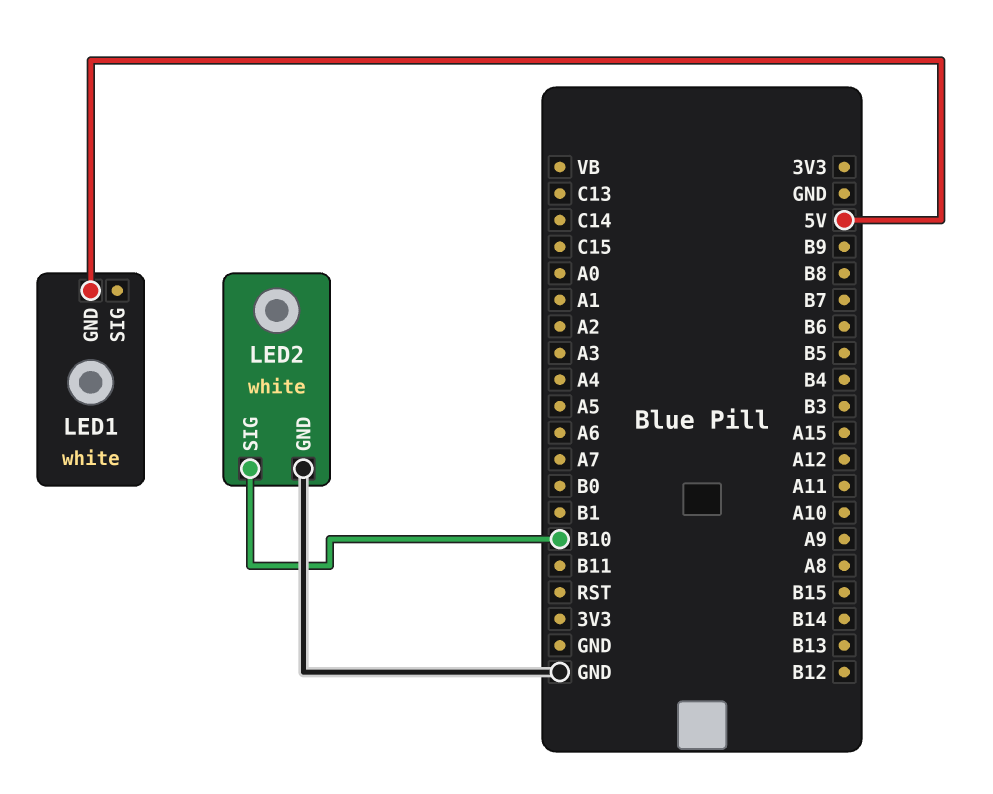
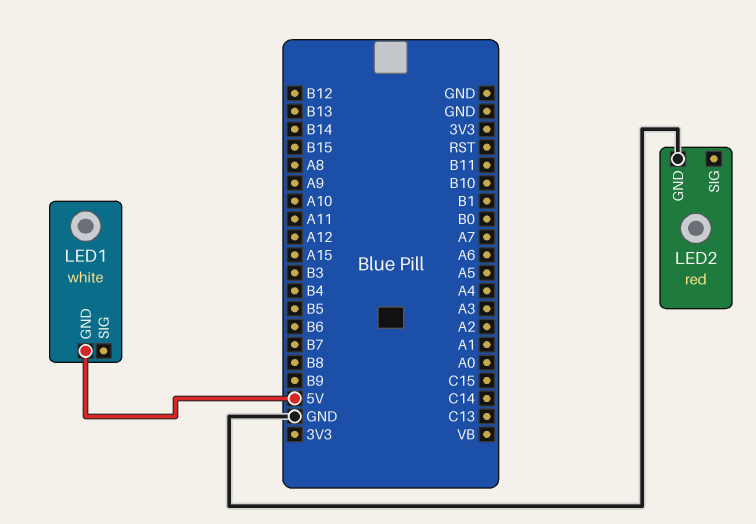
LED2: white -> red
LED2 pin SIG: B10 -> none

